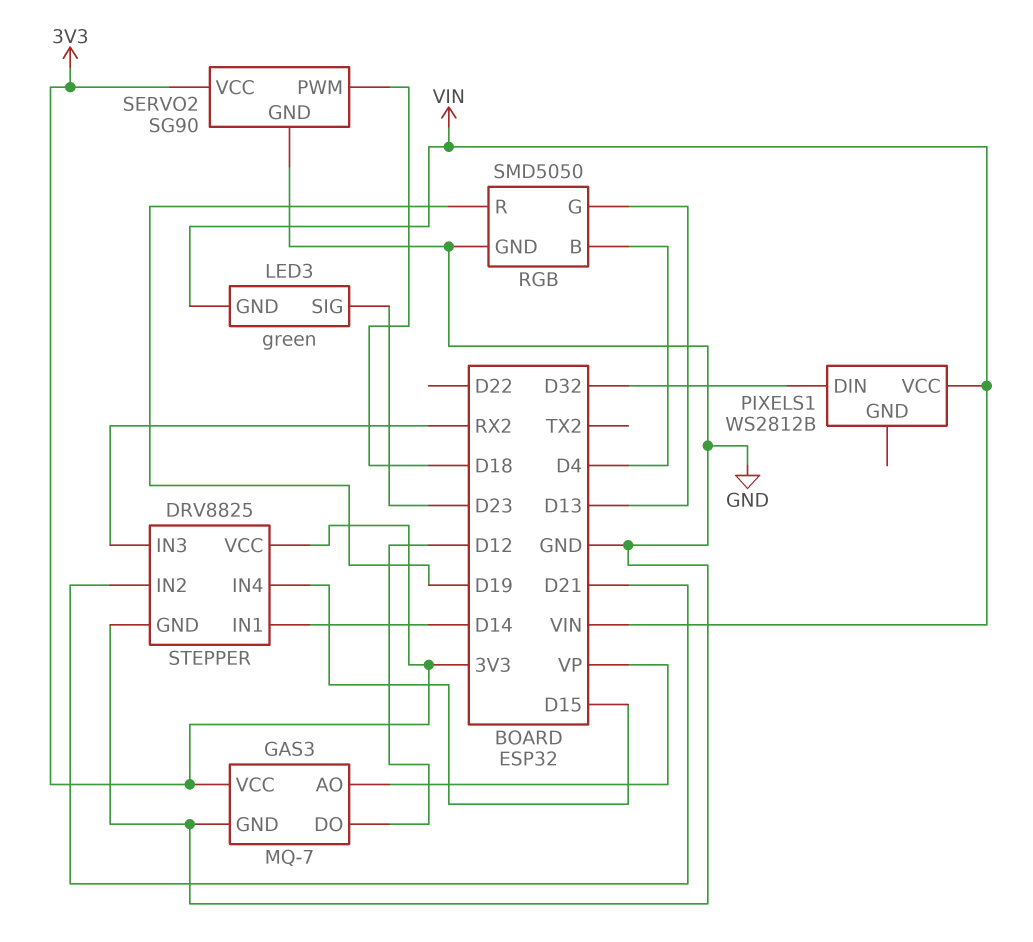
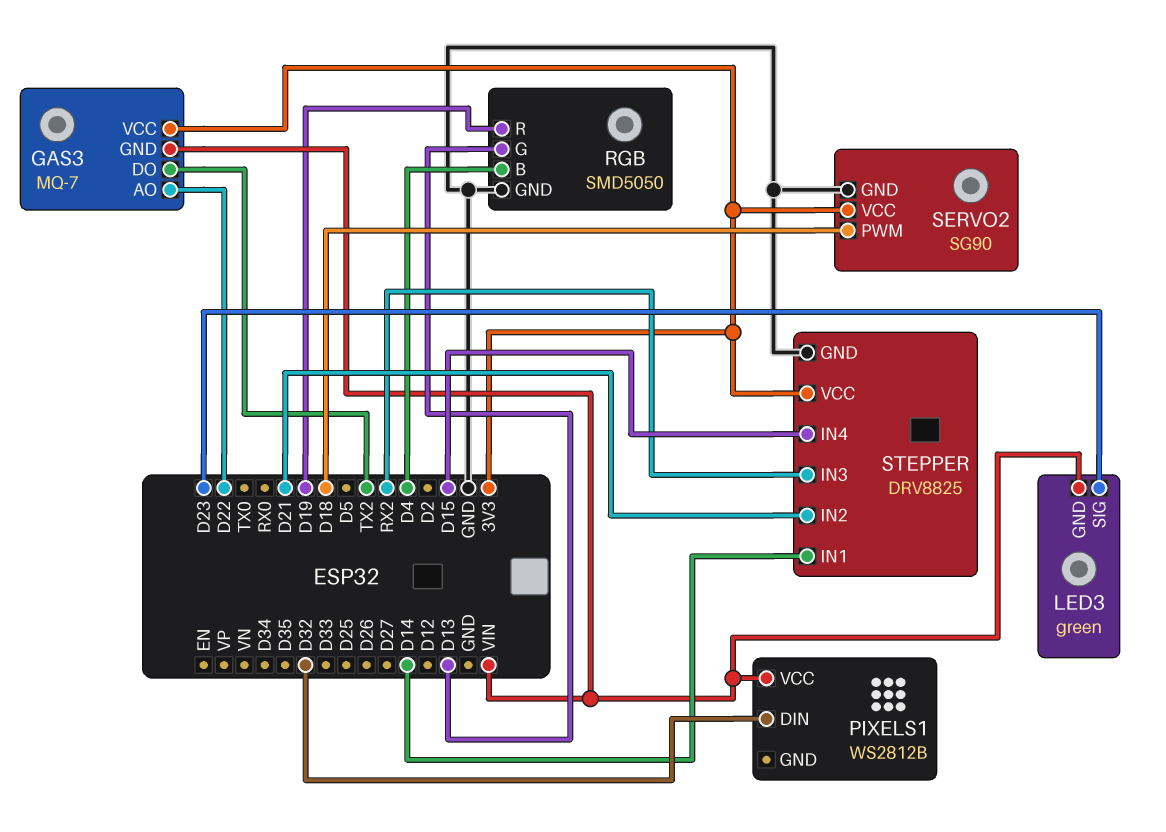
GAS3 pin AO: VP -> D22
GAS3 pin DO: D12 -> TX2
GAS3 pin GND: GND -> VIN

